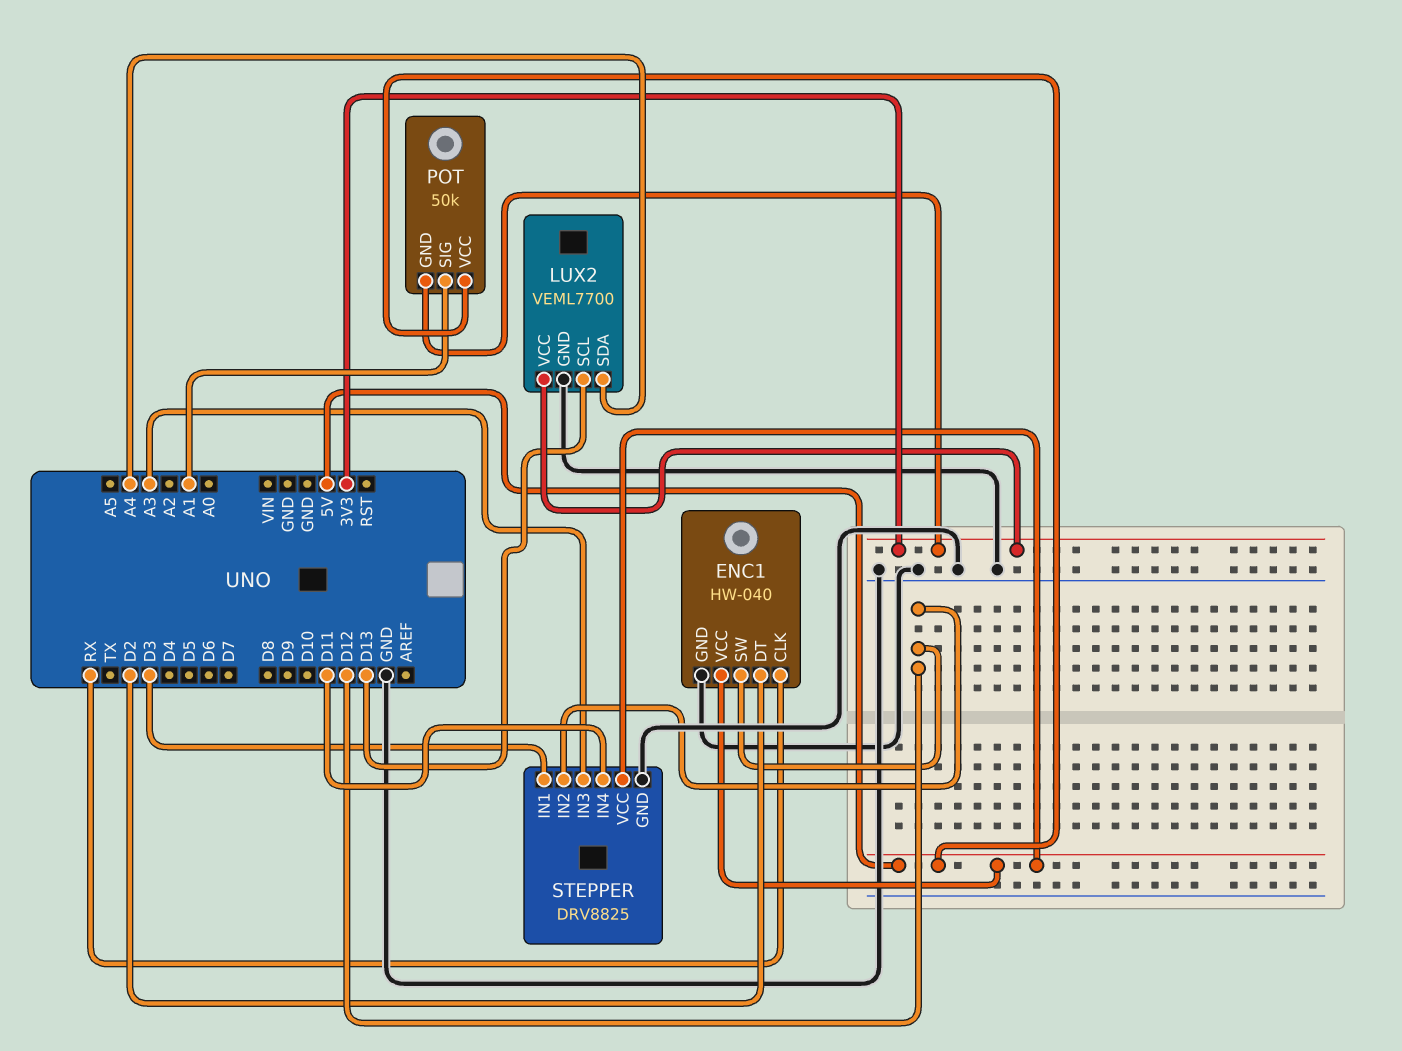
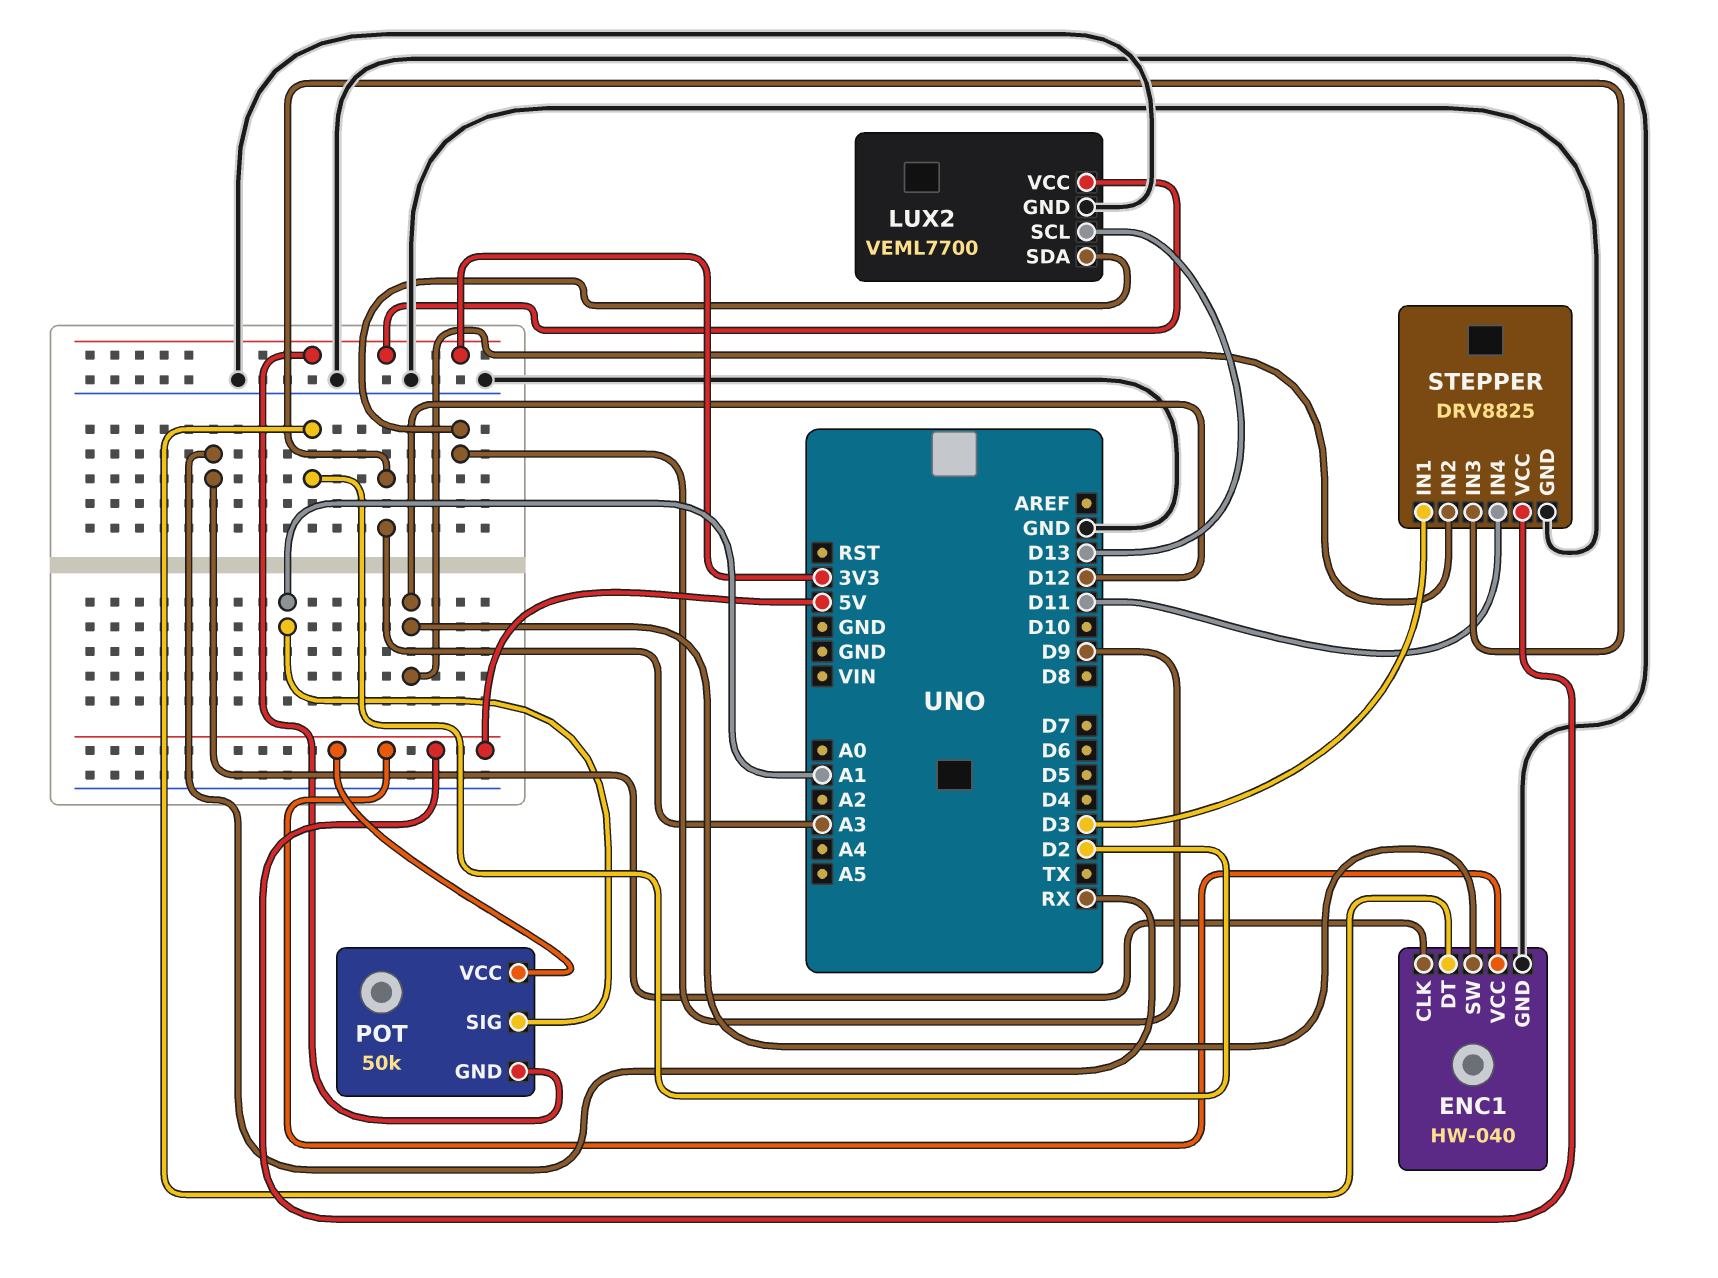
LUX2 pin SDA: A4 -> D9

